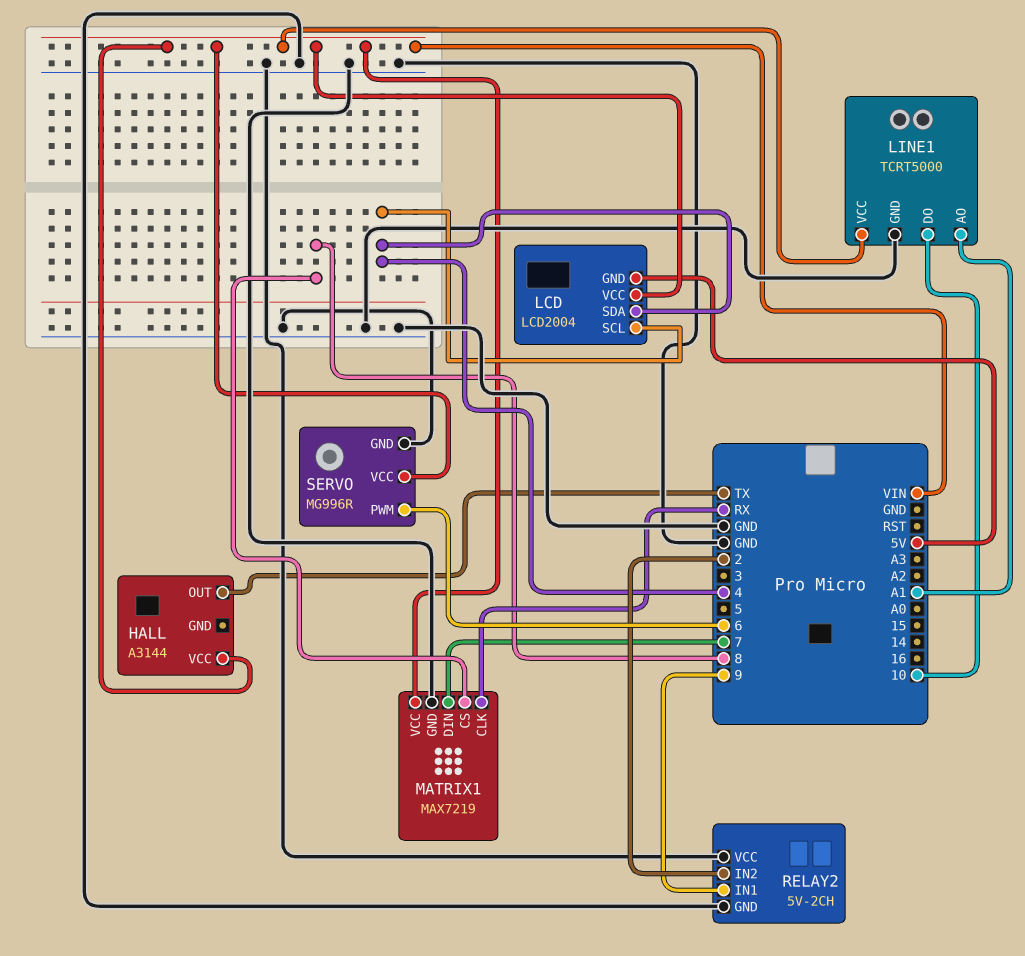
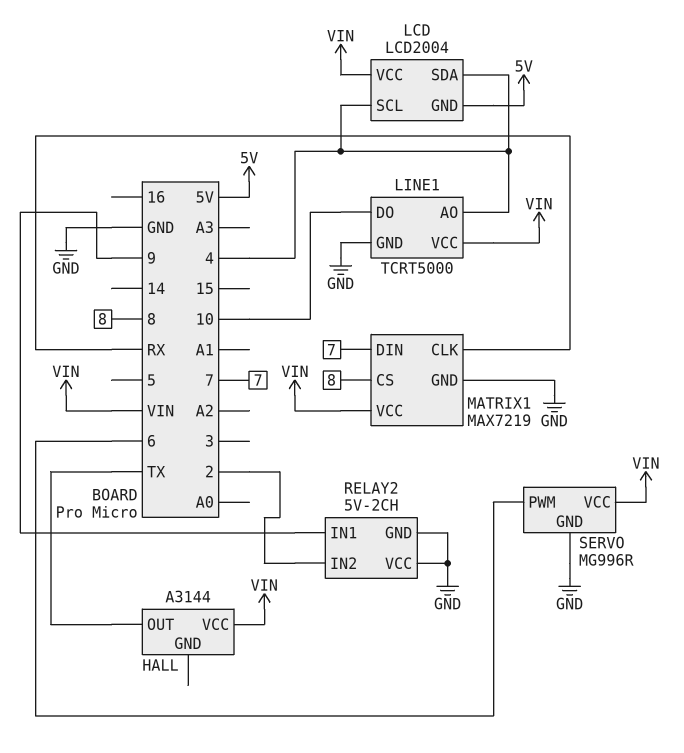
LINE1 pin AO: A1 -> 4

